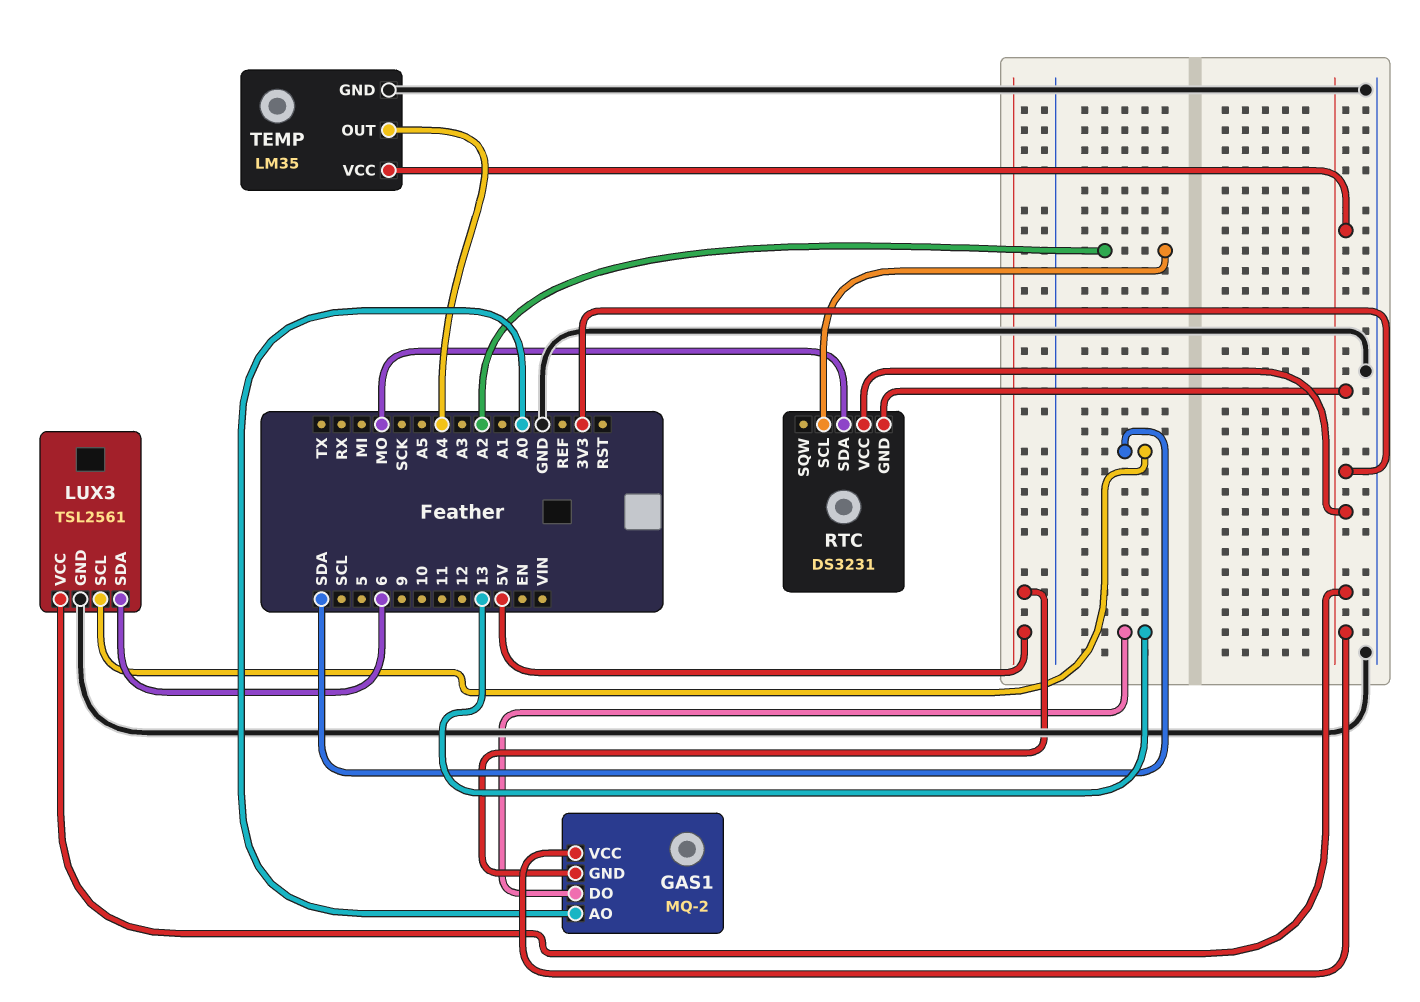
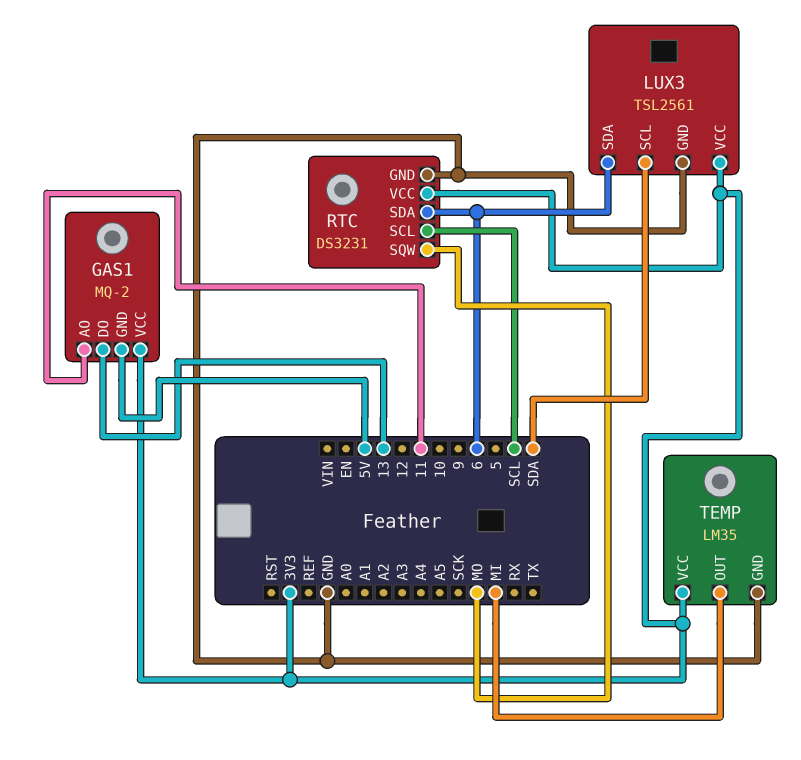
GAS1 pin AO: A0 -> 11
RTC pin GND: 3V3 -> GND
RTC pin SCL: A2 -> SCL
RTC pin SDA: MO -> 6
RTC pin SQW: none -> MO
TEMP pin OUT: A4 -> MI

